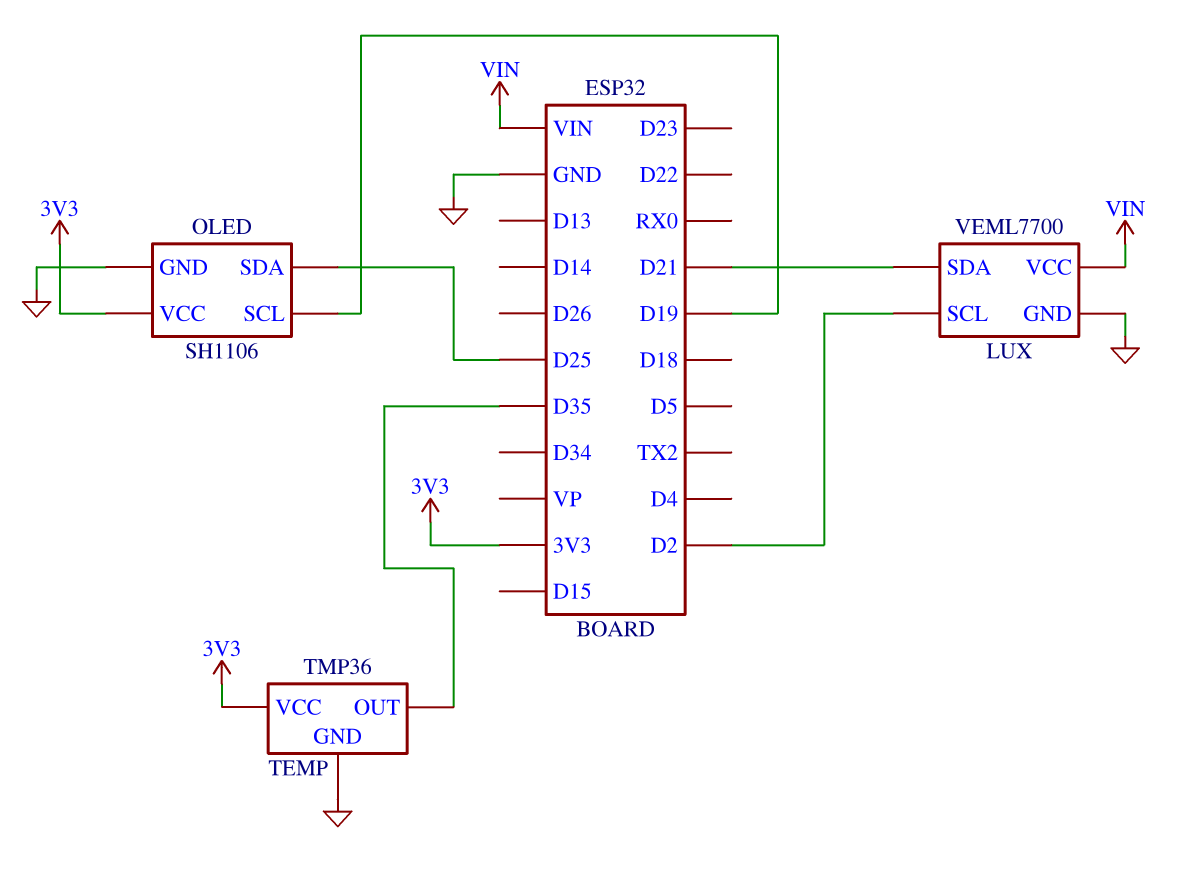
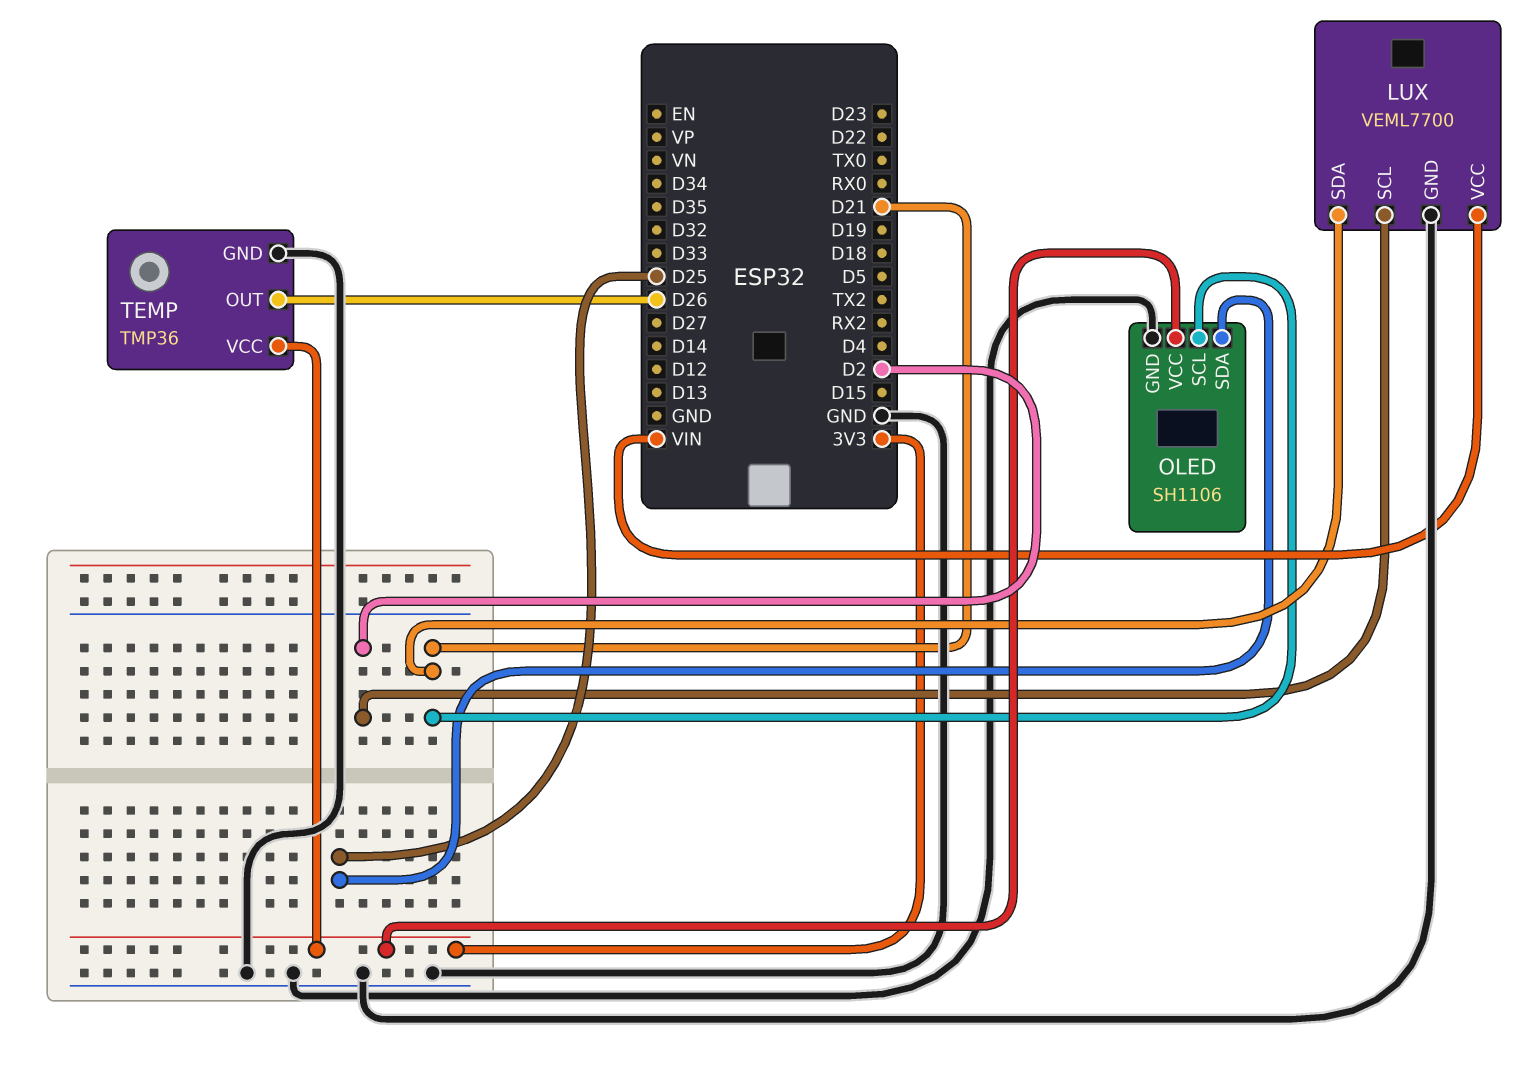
OLED pin SCL: D19 -> D21
TEMP pin OUT: D35 -> D26

